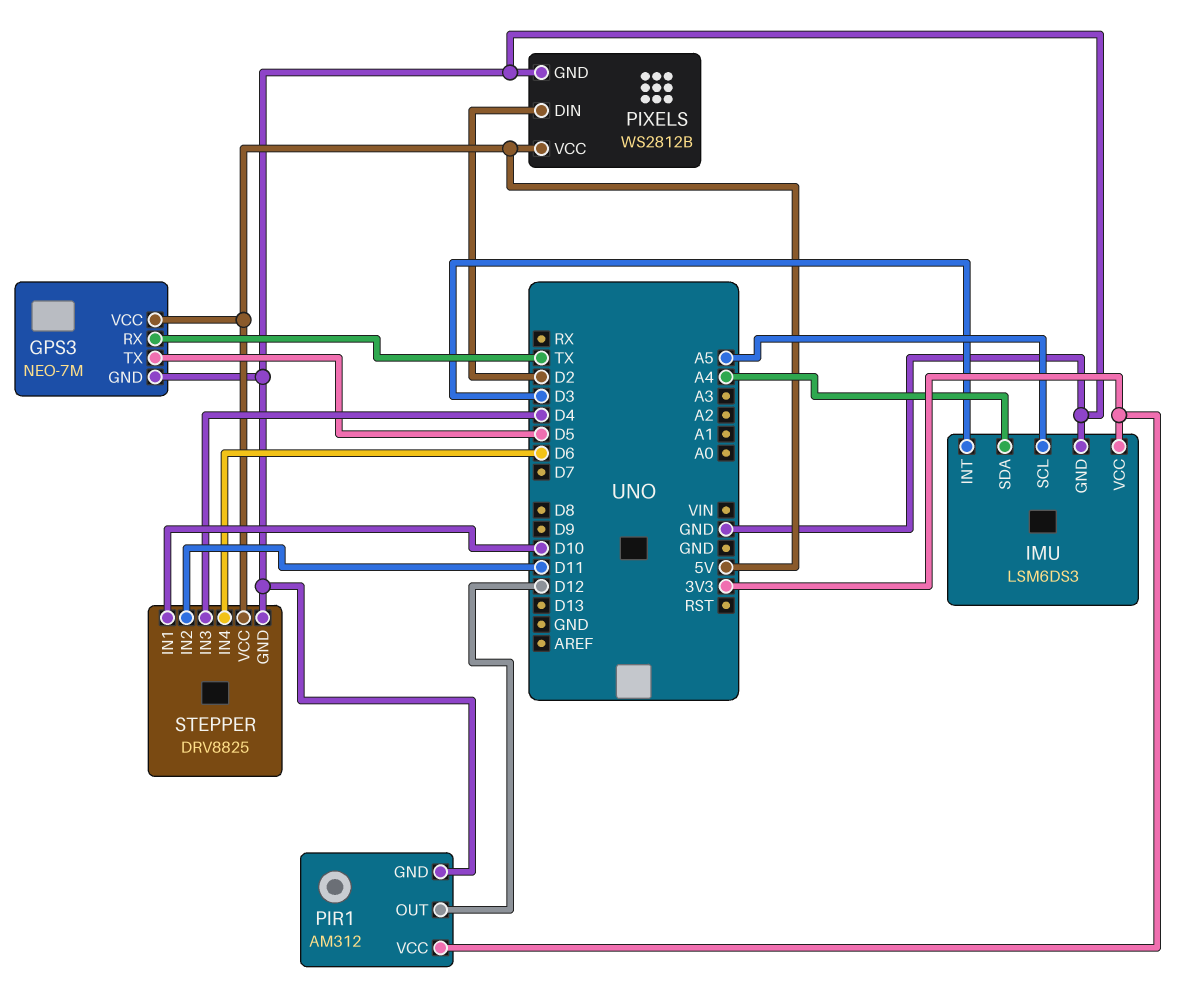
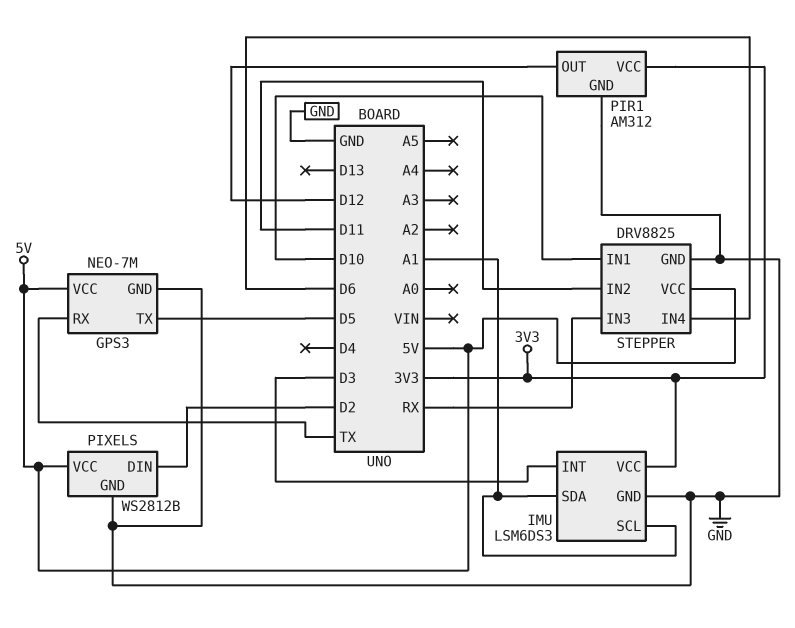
IMU pin SCL: A5 -> A1
IMU pin SDA: A4 -> A1
STEPPER pin IN3: D4 -> RX

